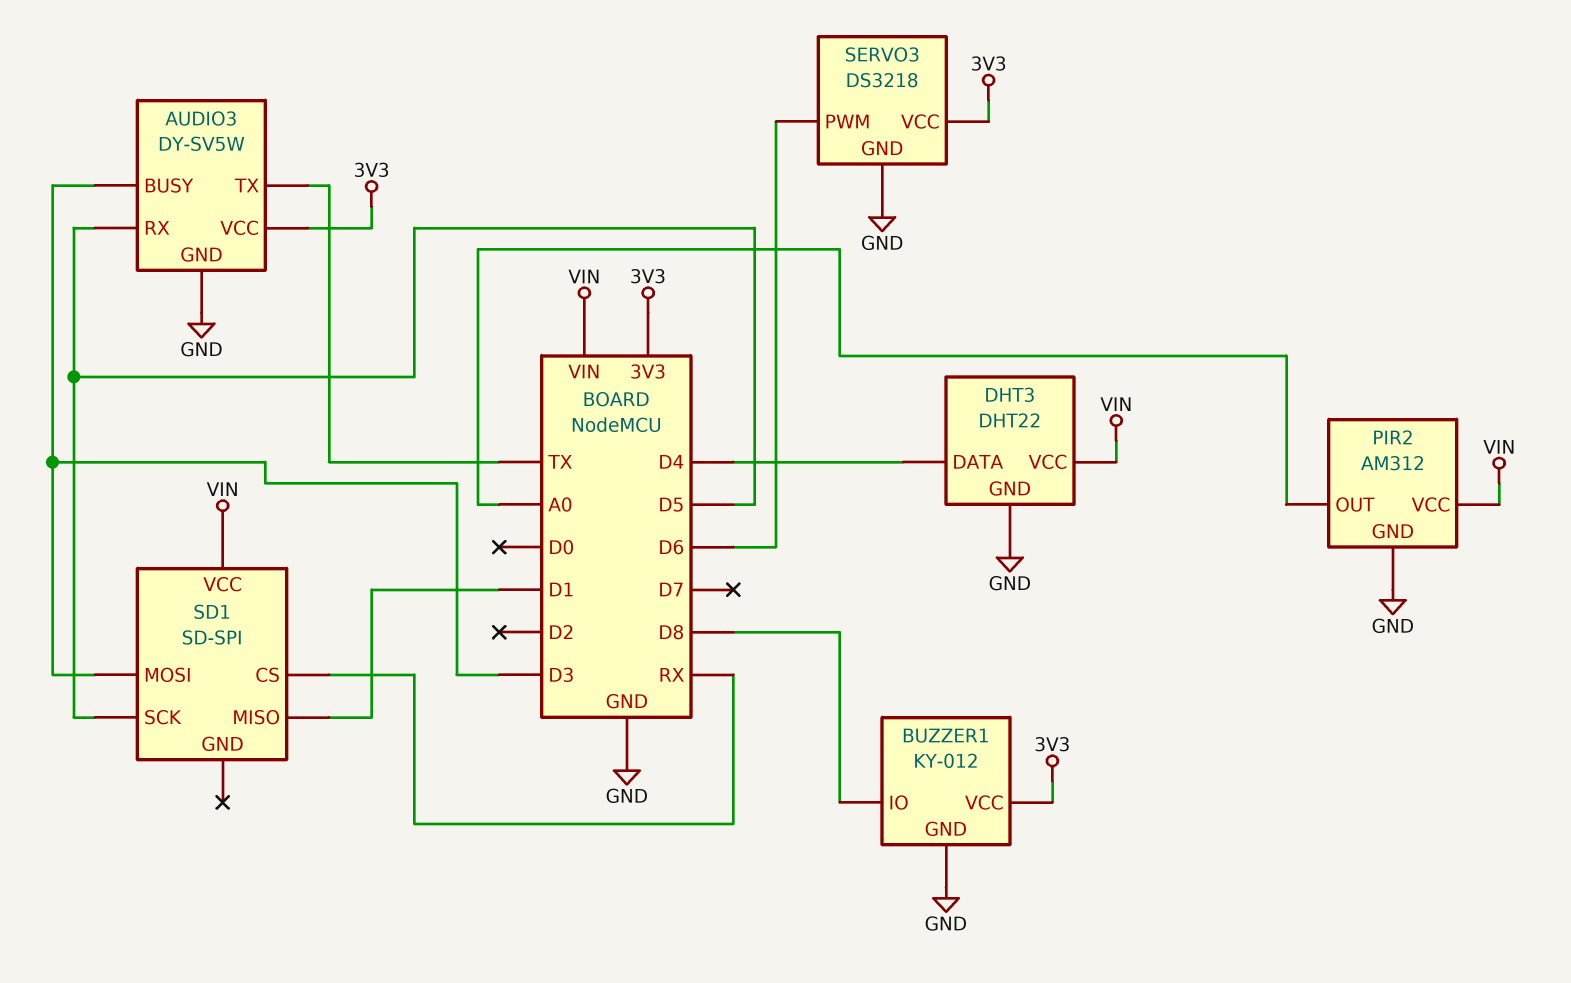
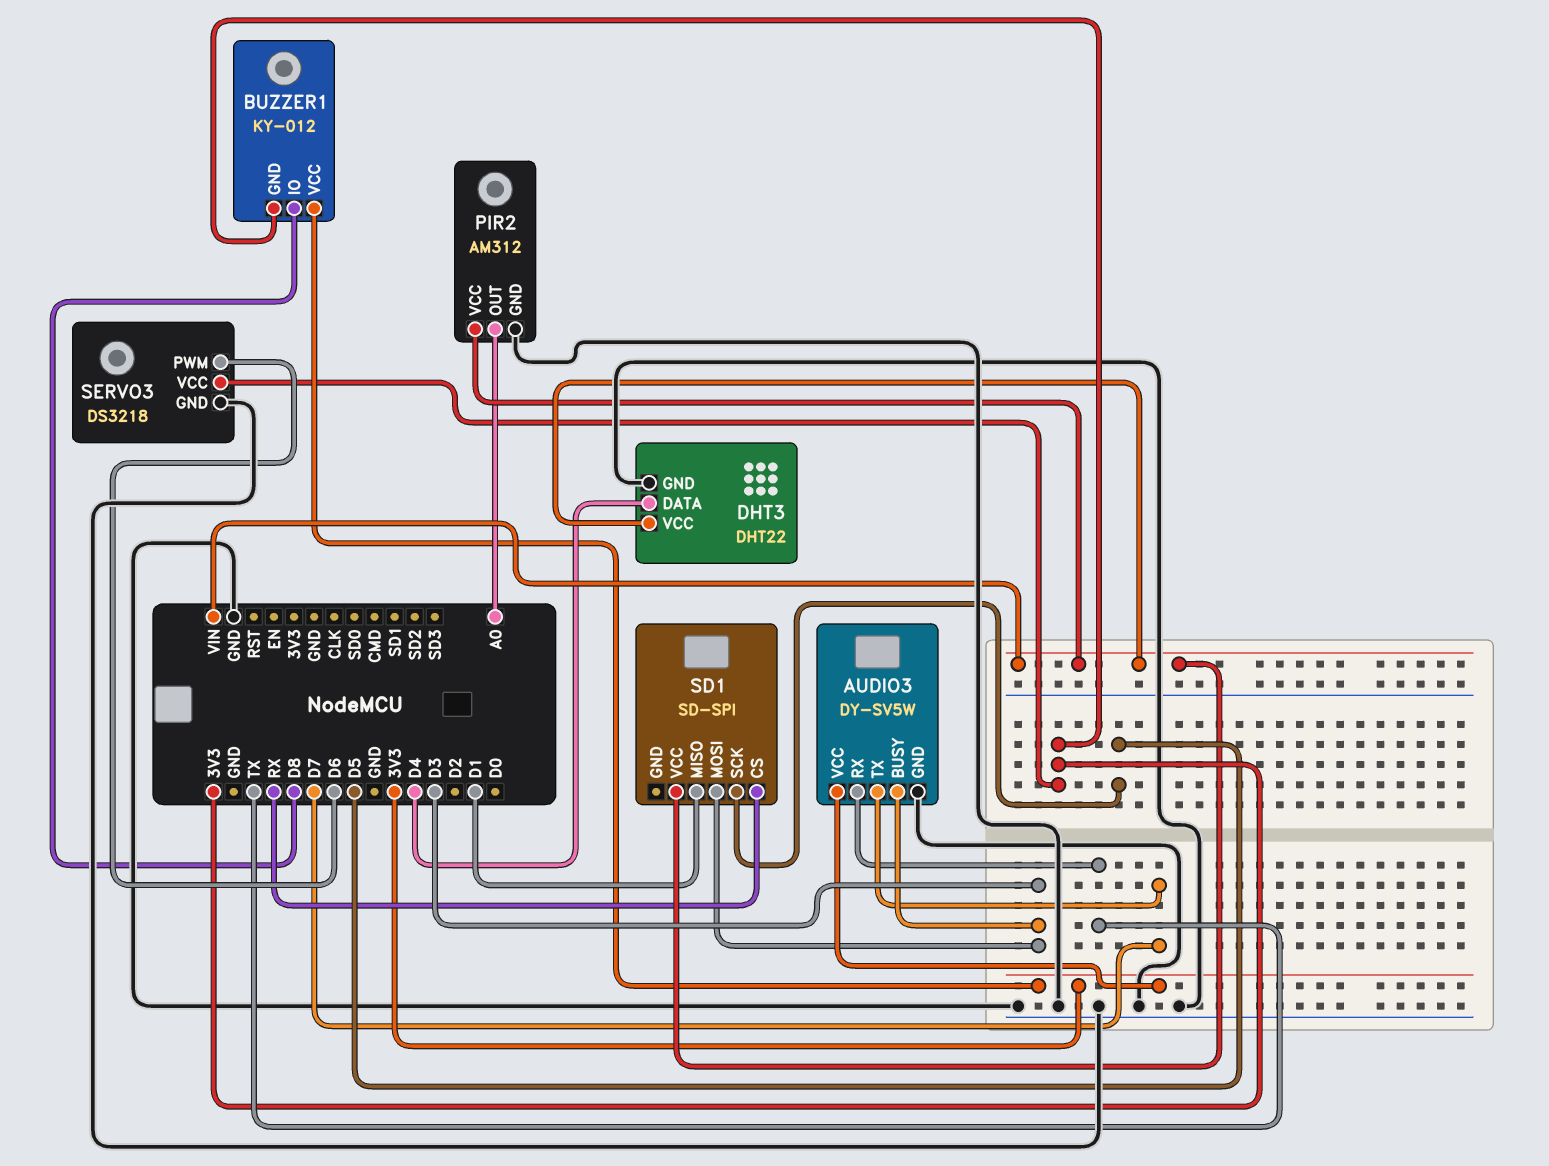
AUDIO3 pin RX: D5 -> TX
AUDIO3 pin TX: TX -> D7
BUZZER1 pin GND: GND -> 3V3

